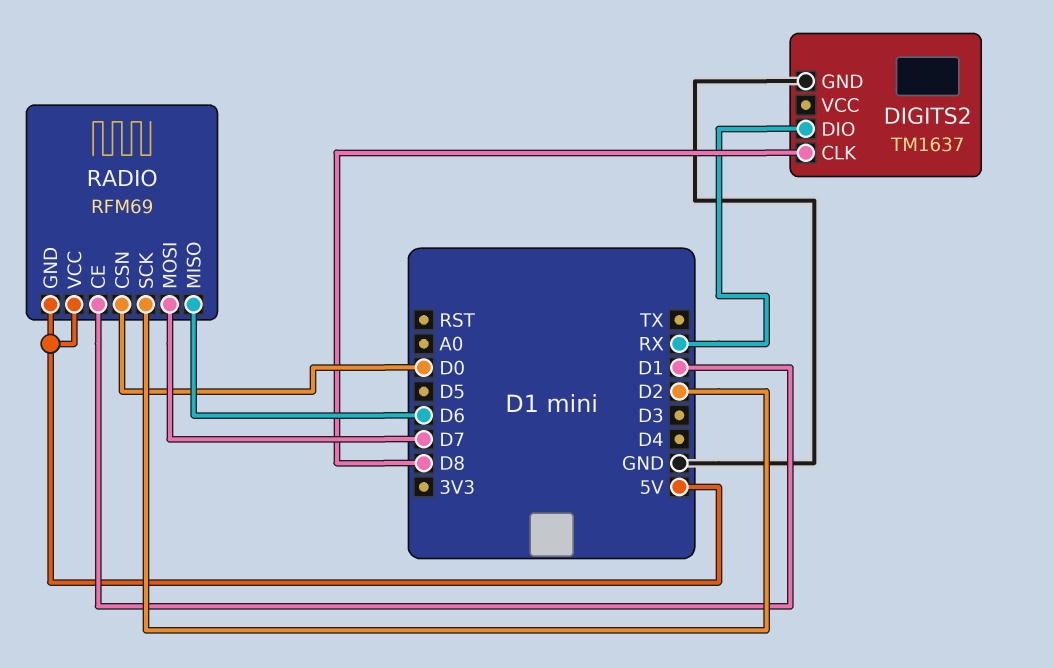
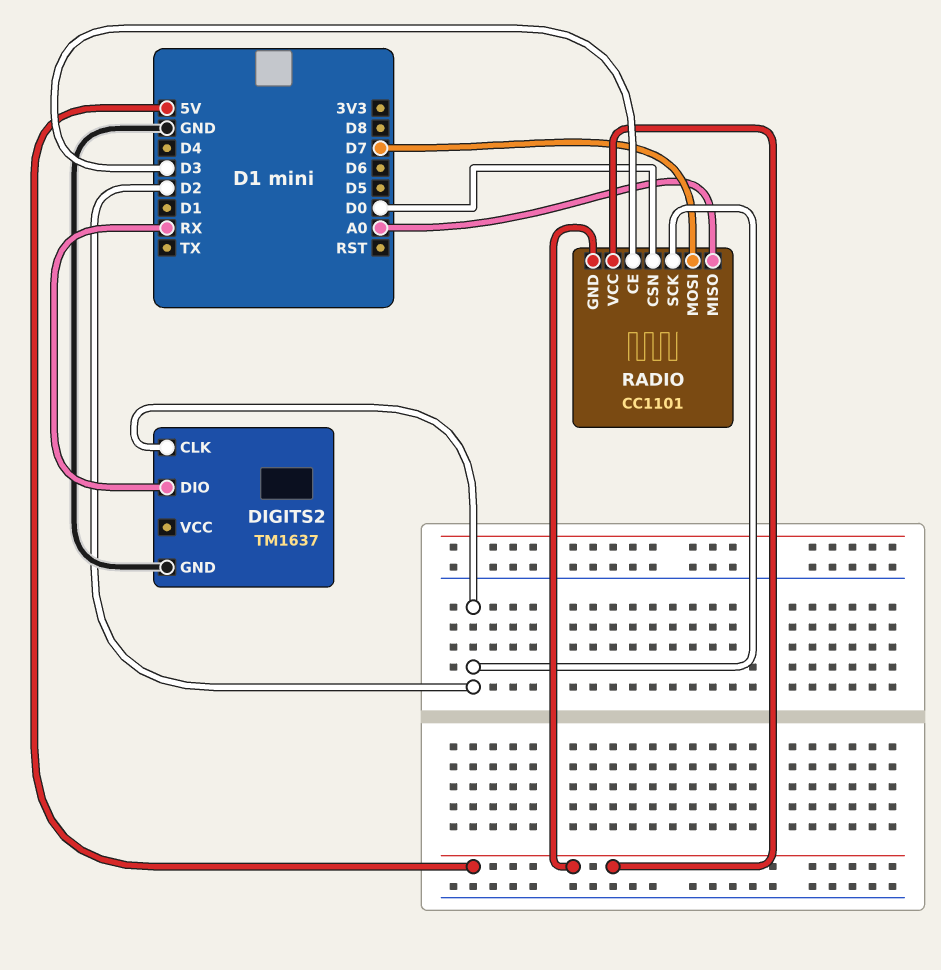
DIGITS2 pin CLK: D8 -> D2
RADIO: RFM69 -> CC1101
RADIO pin CE: D1 -> D3
RADIO pin MISO: D6 -> A0

